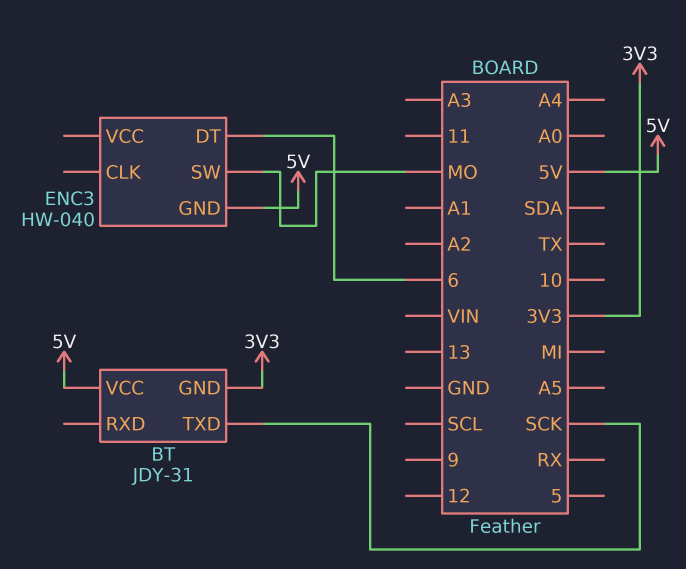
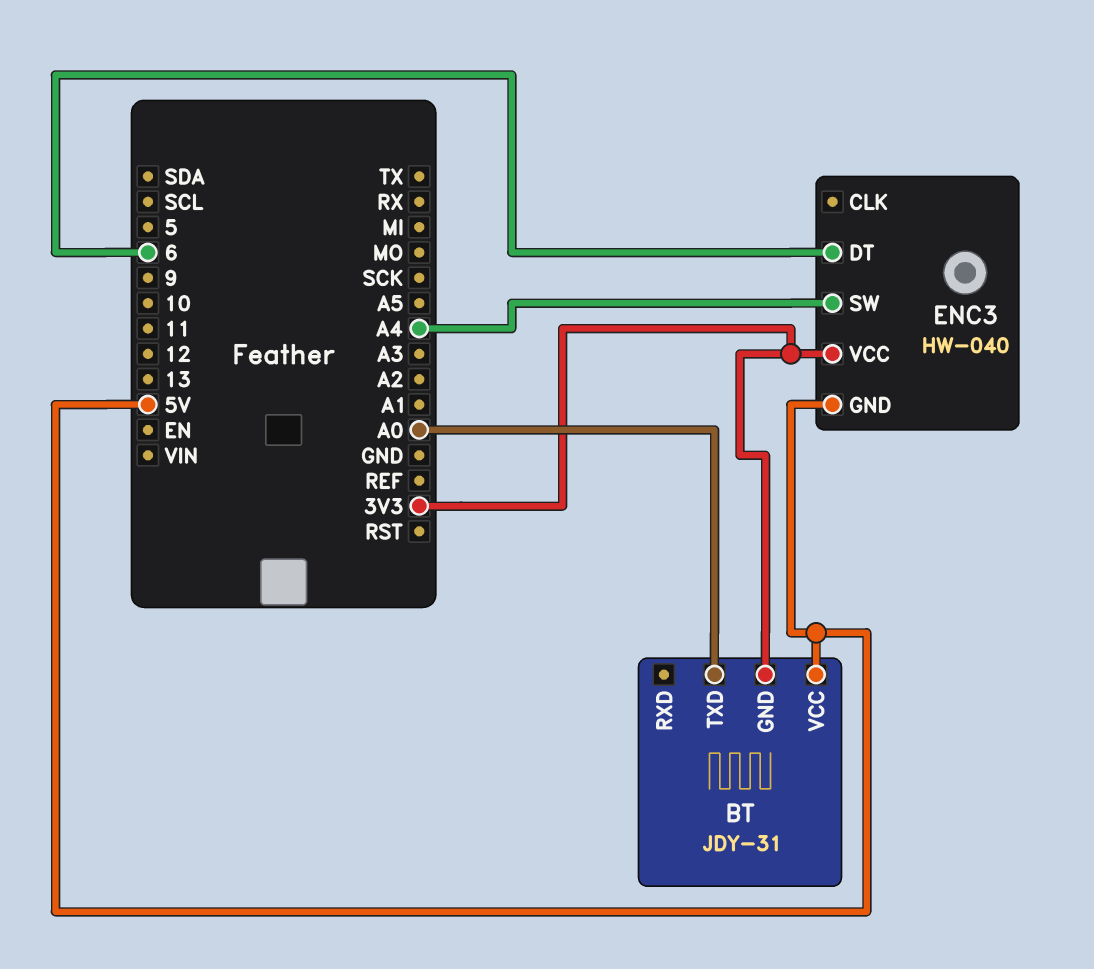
BT pin TXD: SCK -> A0
ENC3 pin SW: MO -> A4
ENC3 pin VCC: none -> 3V3

